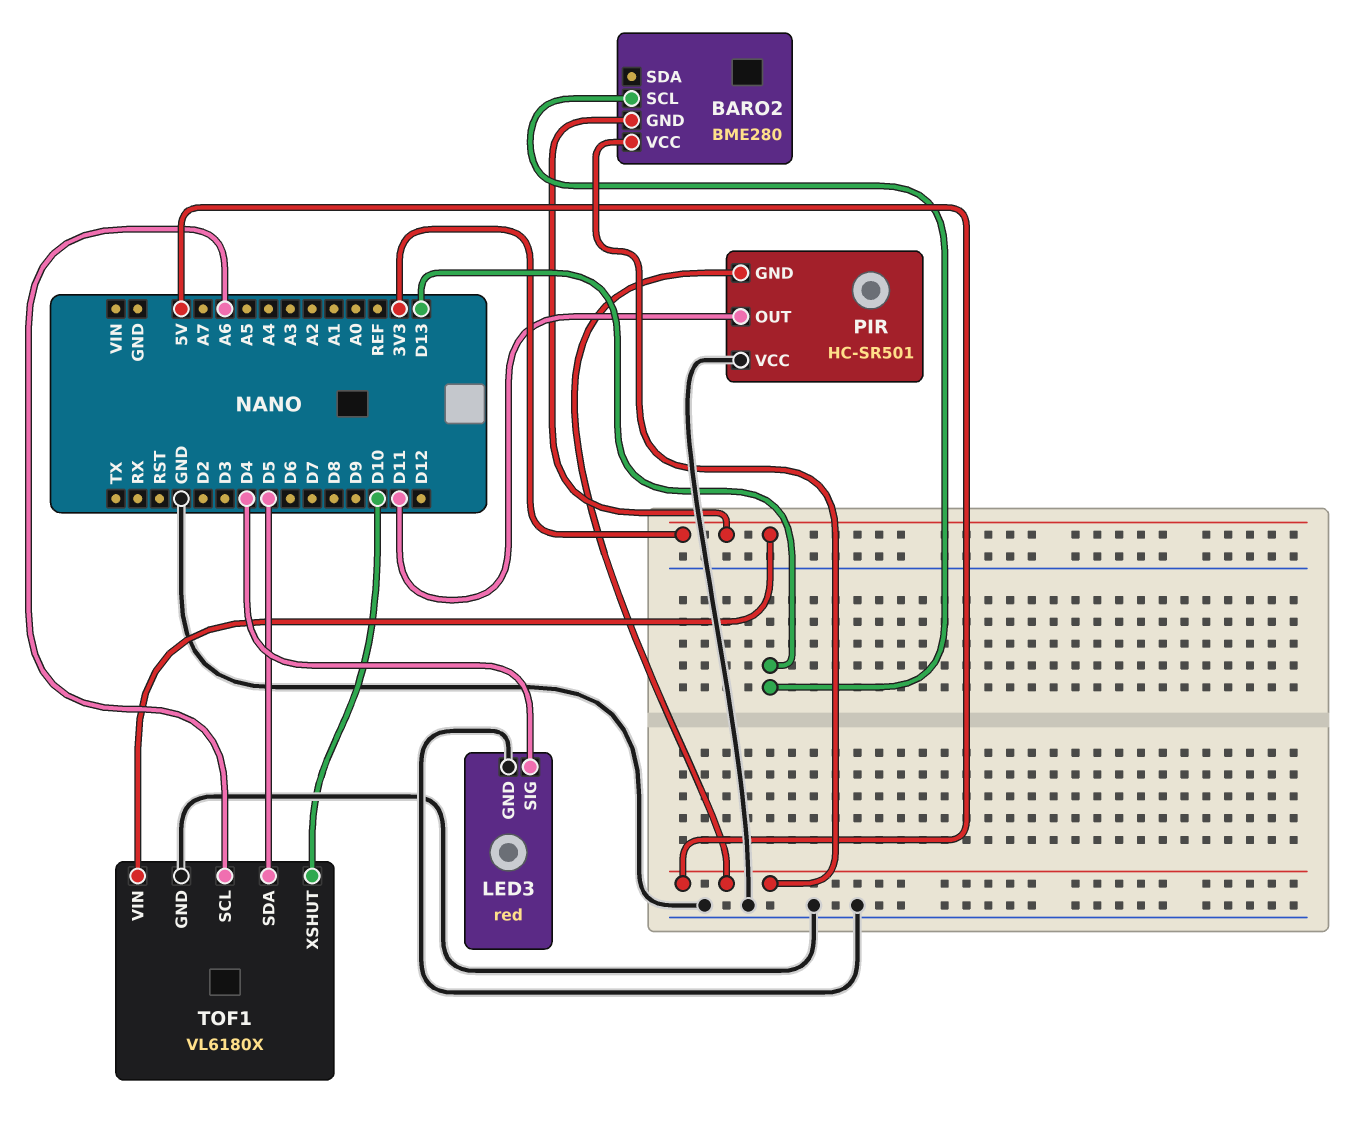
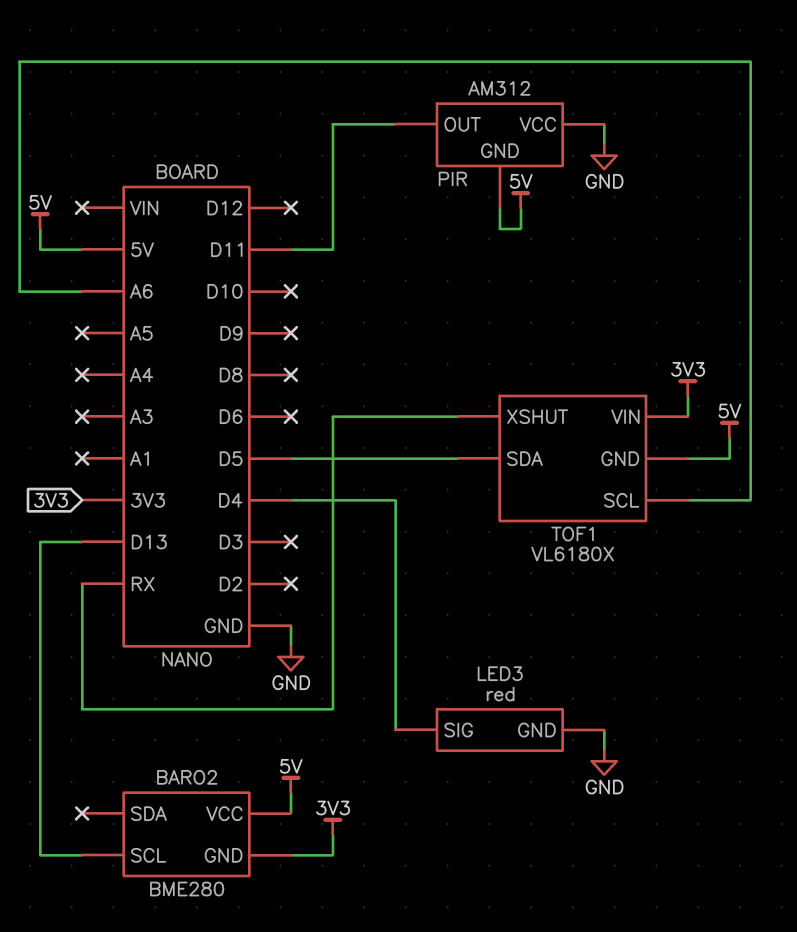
PIR: HC-SR501 -> AM312
TOF1 pin GND: GND -> 5V
TOF1 pin XSHUT: D10 -> RX

